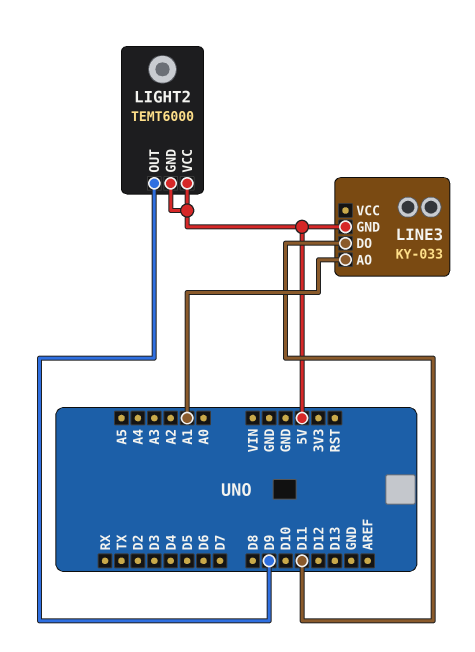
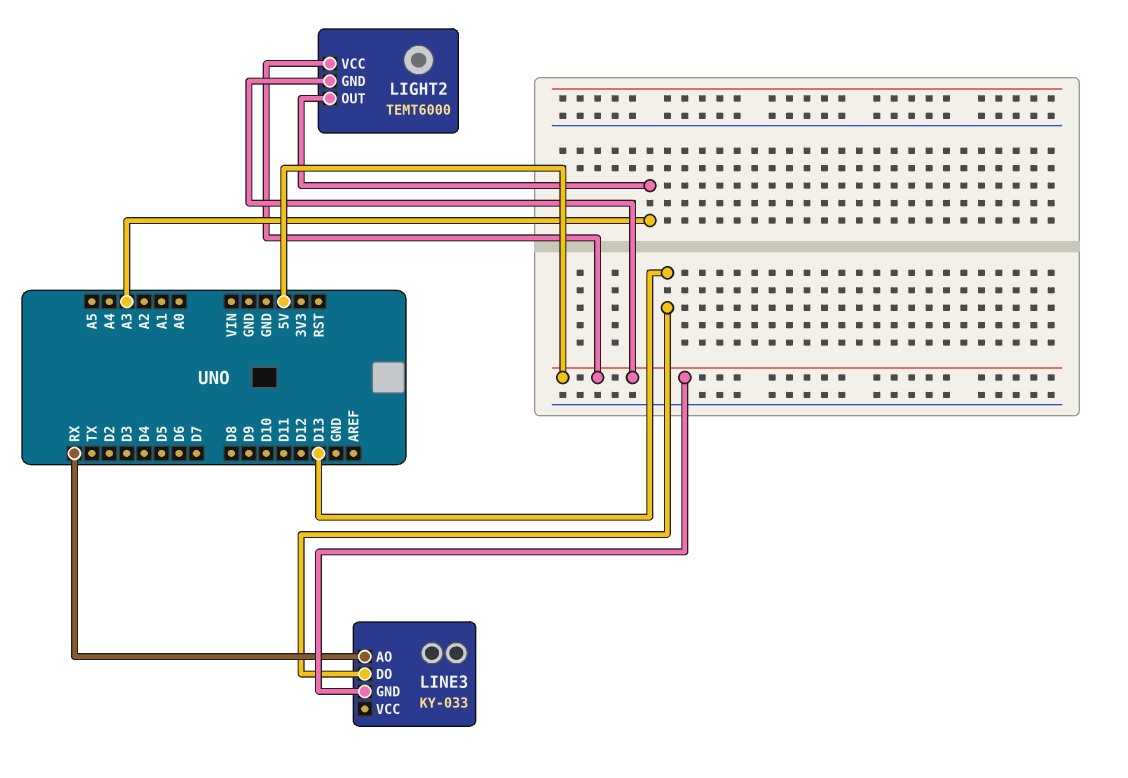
LIGHT2 pin OUT: D9 -> A3
LINE3 pin AO: A1 -> RX
LINE3 pin DO: D11 -> D13

